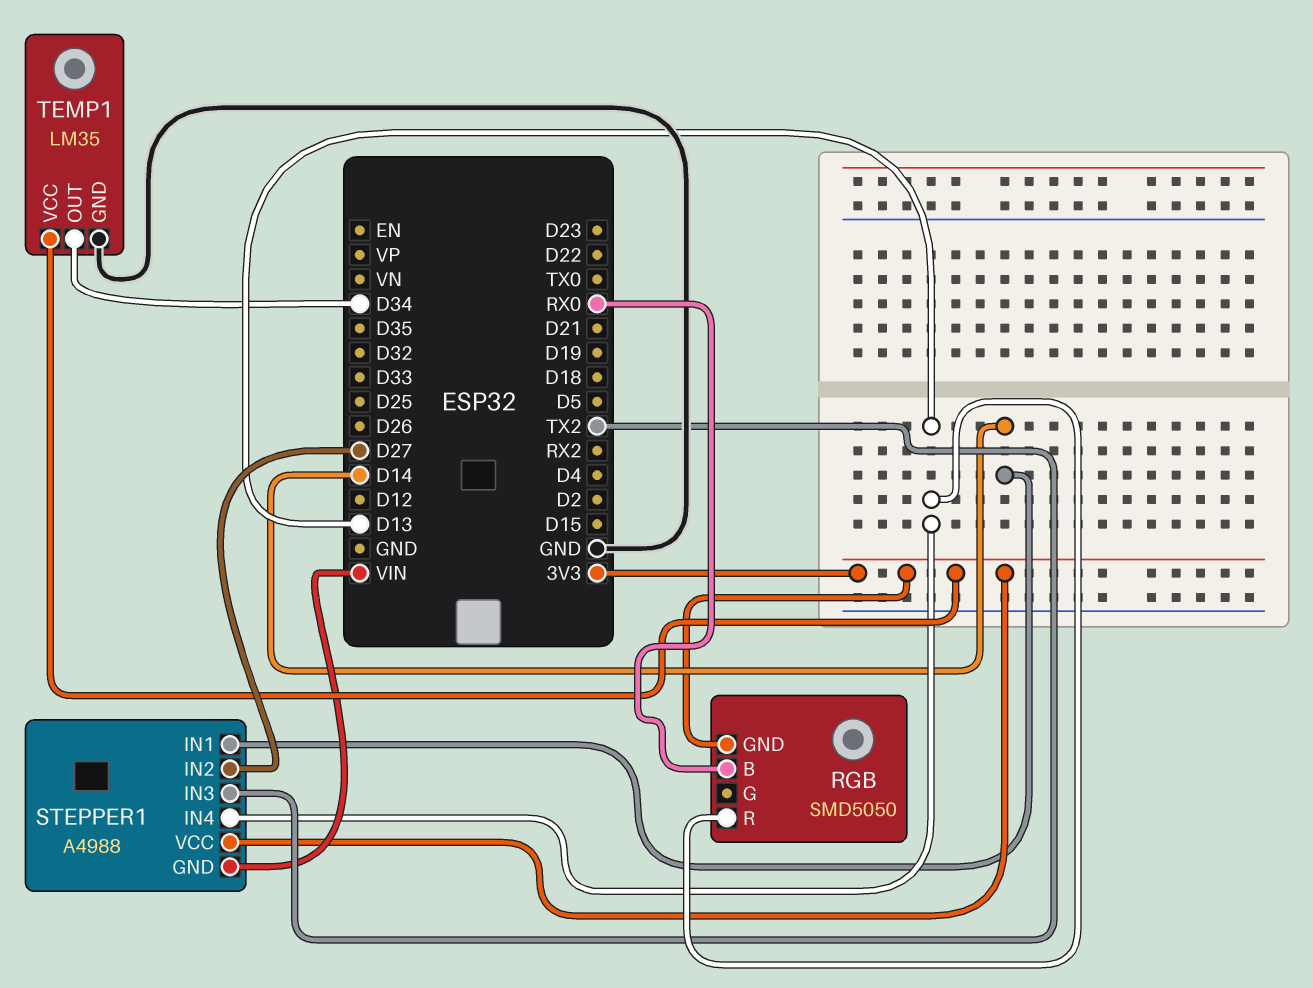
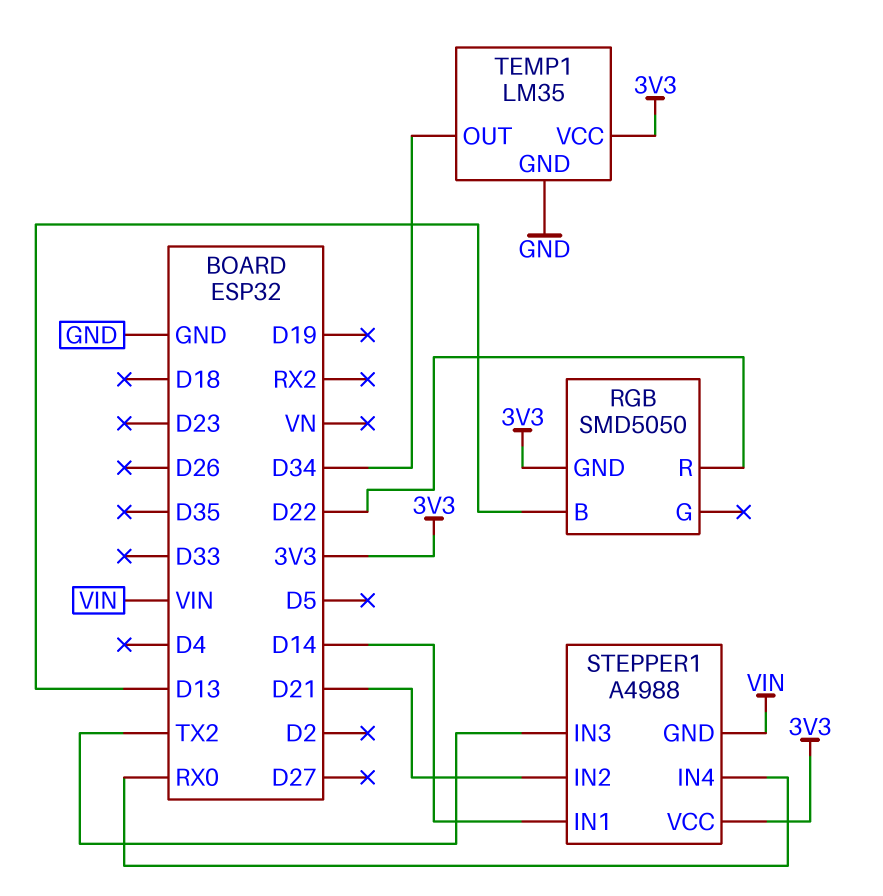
RGB pin B: RX0 -> D13
RGB pin R: D13 -> D22
STEPPER1 pin IN2: D27 -> D21
STEPPER1 pin IN4: D13 -> RX0

